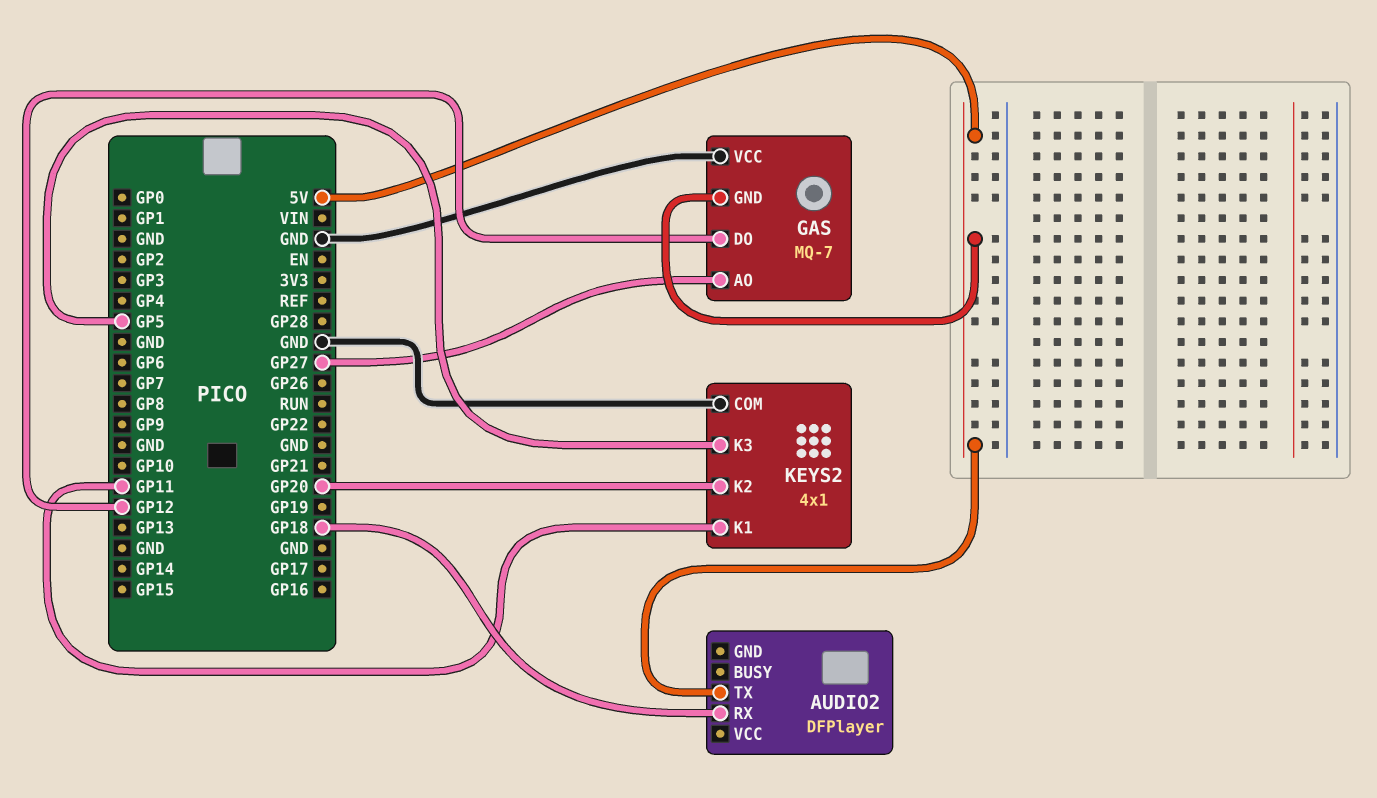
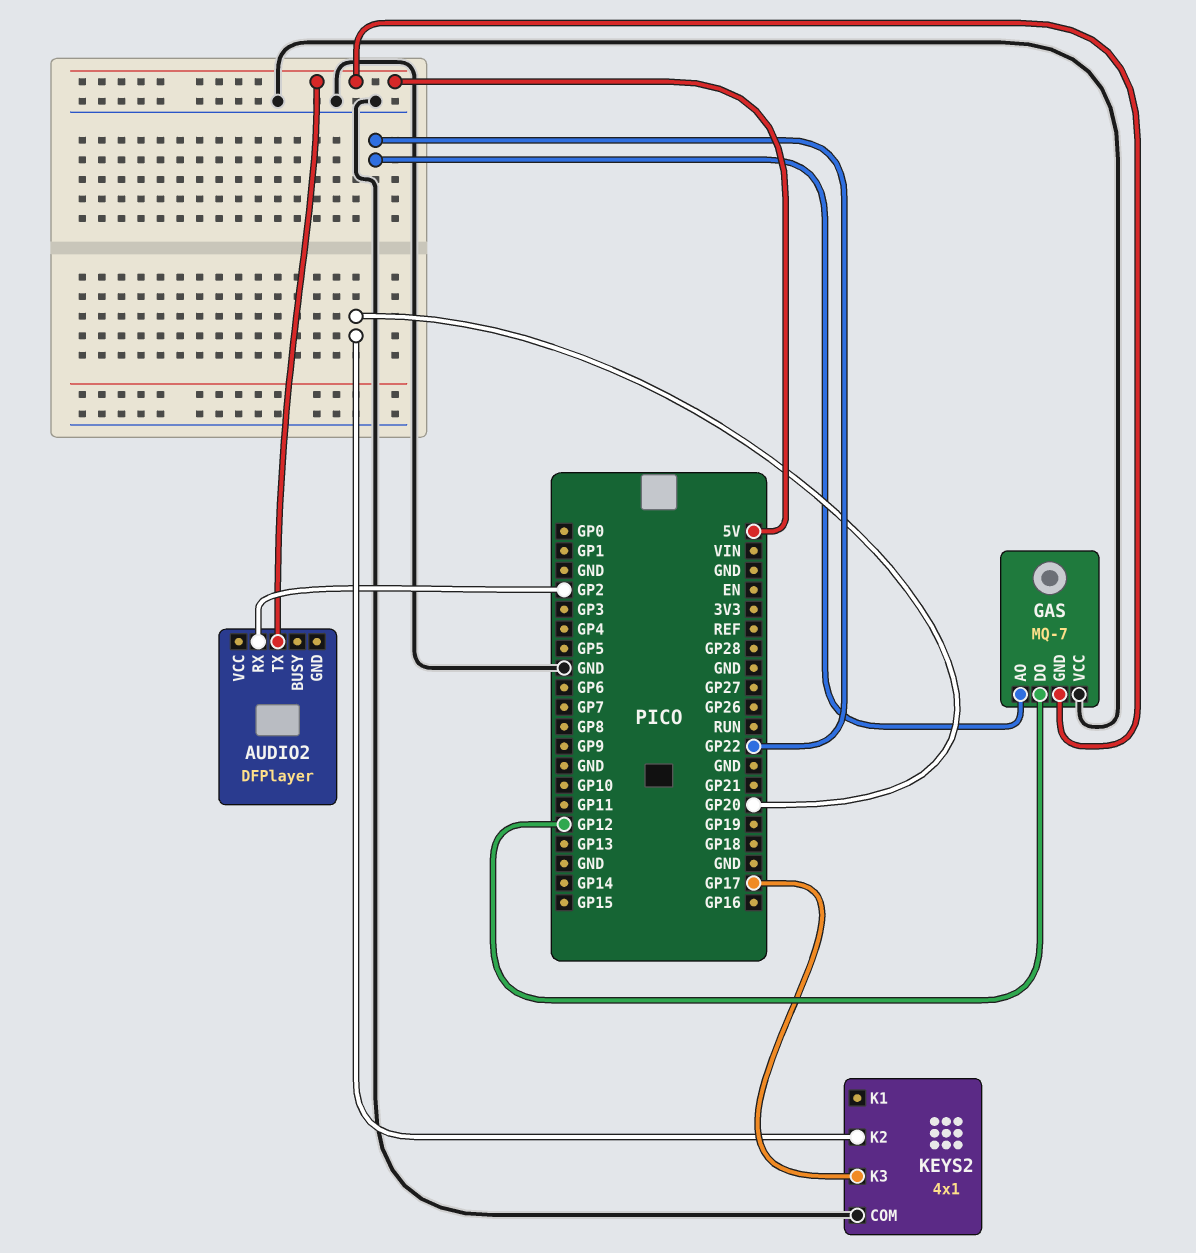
AUDIO2 pin RX: GP18 -> GP2
GAS pin AO: GP27 -> GP22
KEYS2 pin K1: GP11 -> none
KEYS2 pin K3: GP5 -> GP17

